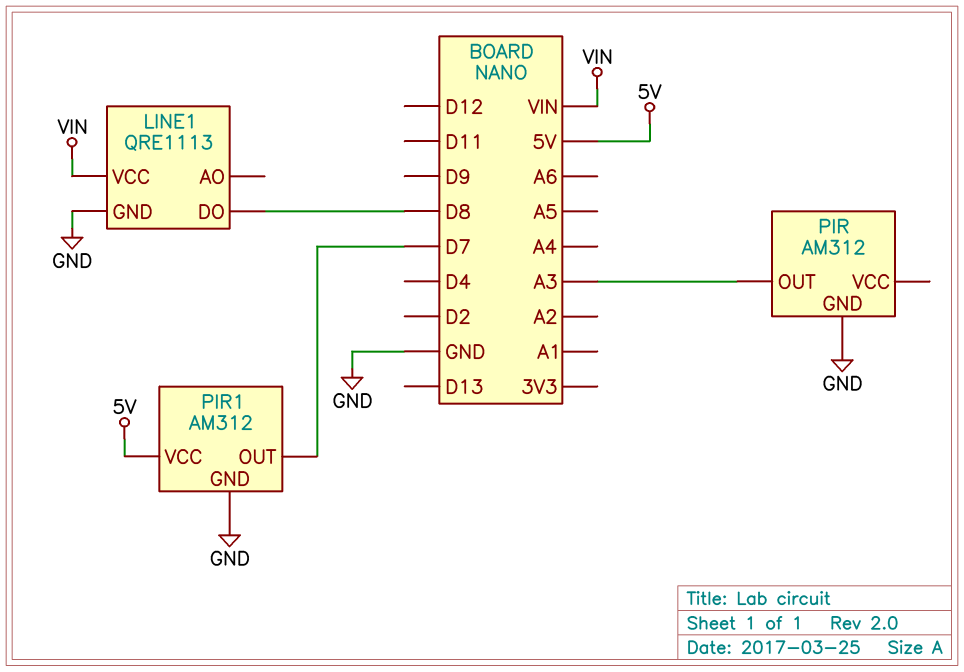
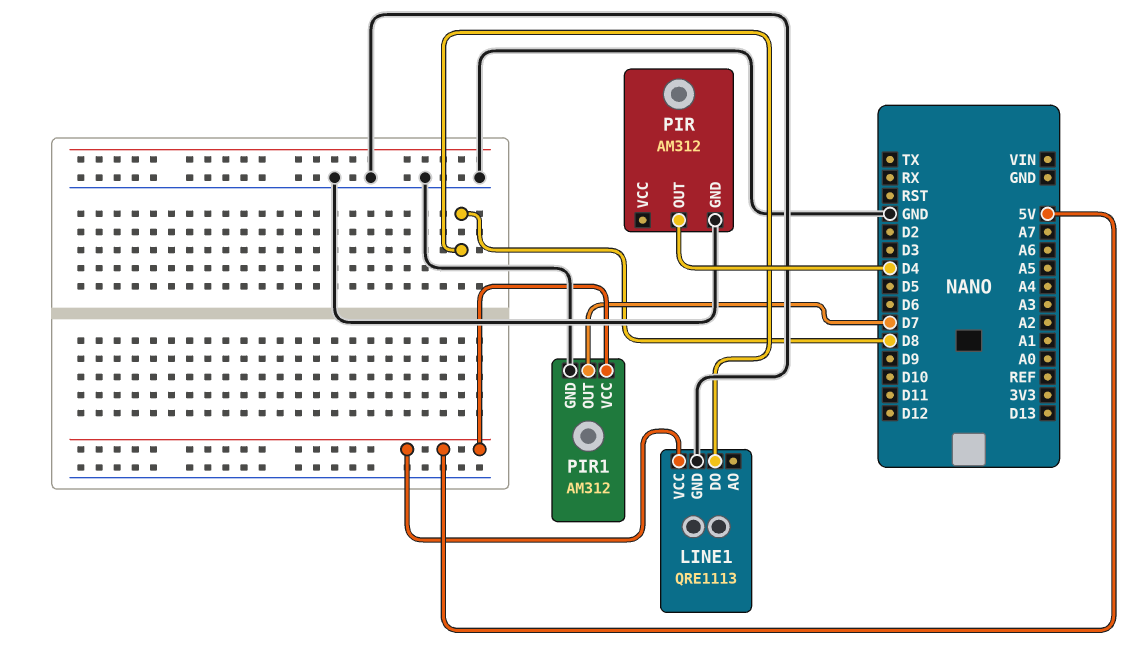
LINE1 pin VCC: VIN -> 5V
PIR pin OUT: A3 -> D4

